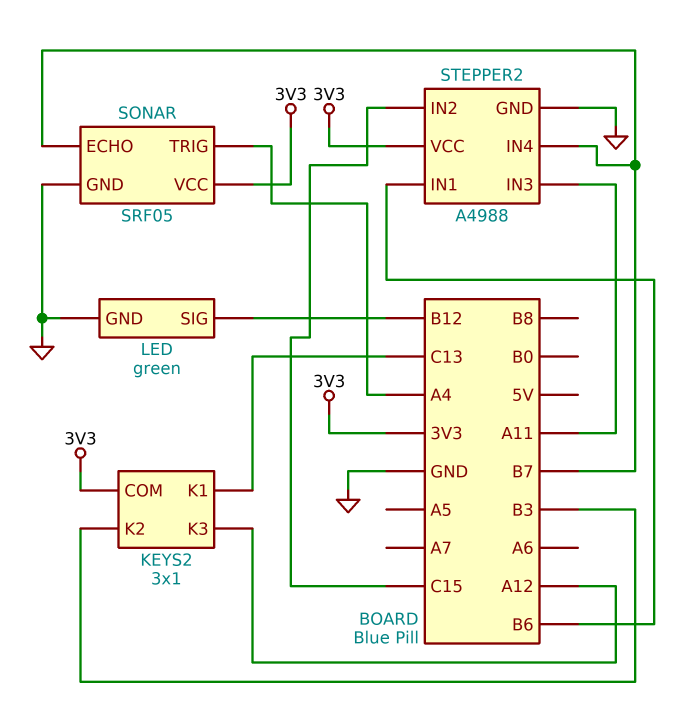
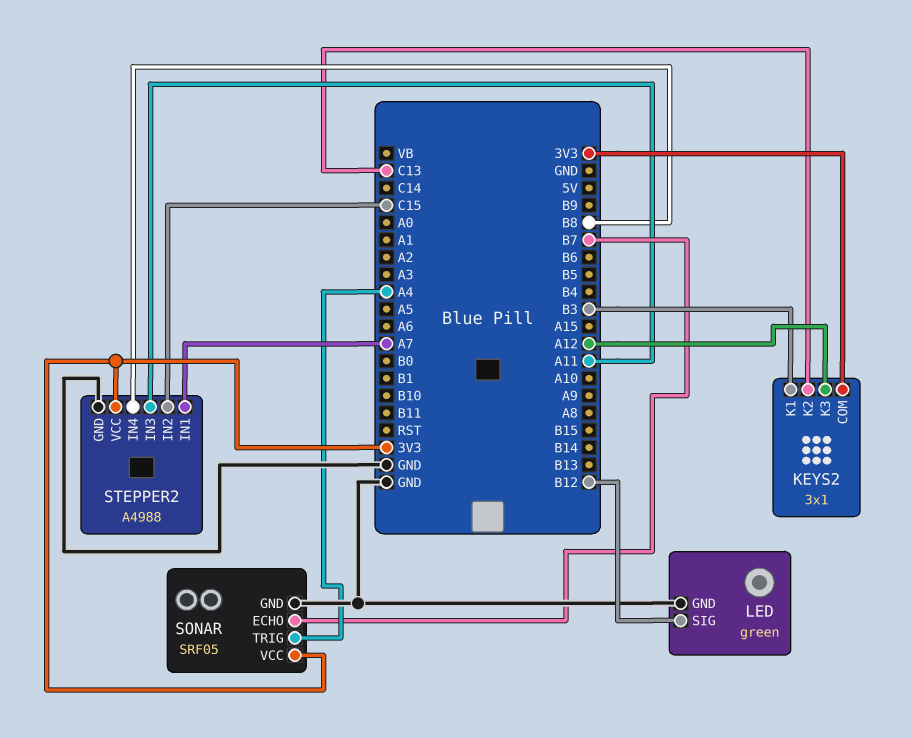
KEYS2 pin K1: C13 -> B3
KEYS2 pin K2: B3 -> C13
STEPPER2 pin IN1: B6 -> A7
STEPPER2 pin IN4: B7 -> B8

